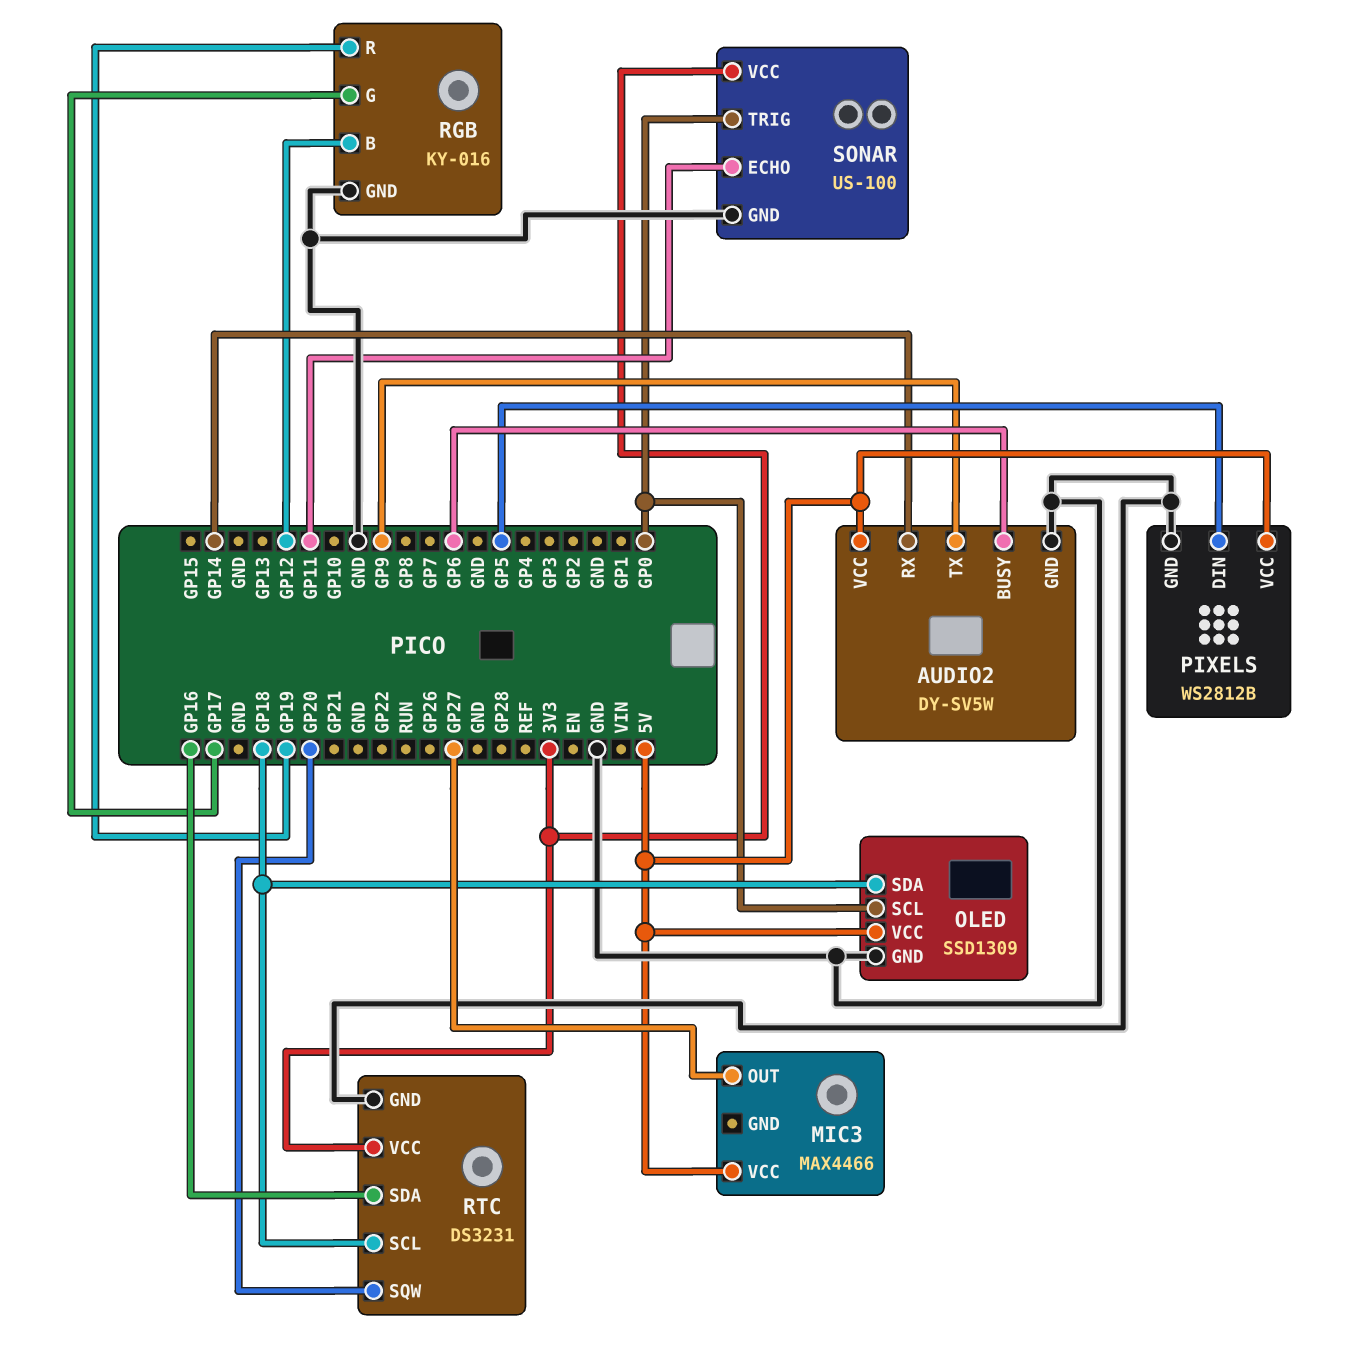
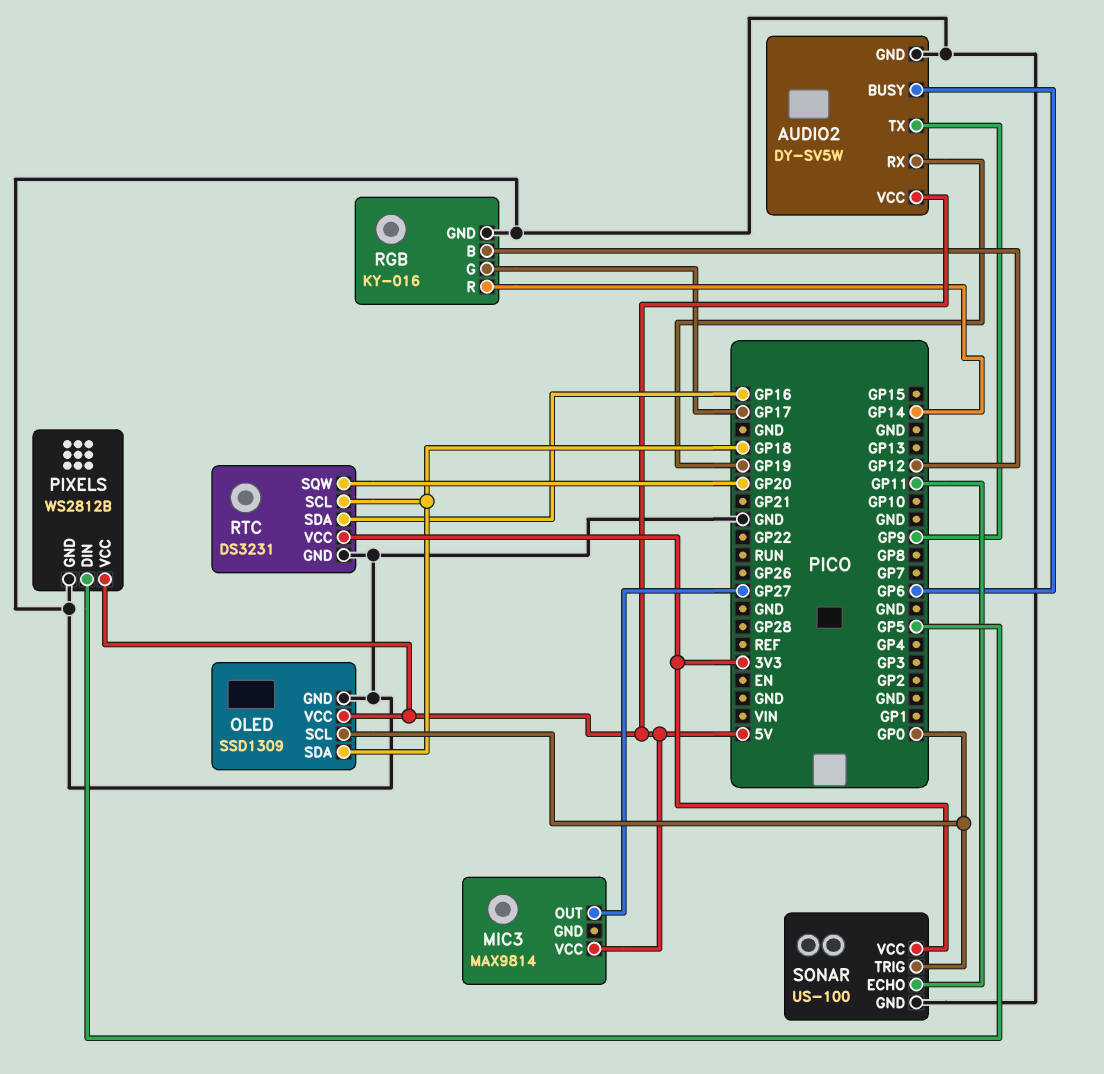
AUDIO2 pin RX: GP14 -> GP19
MIC3: MAX4466 -> MAX9814
RGB pin R: GP19 -> GP14

